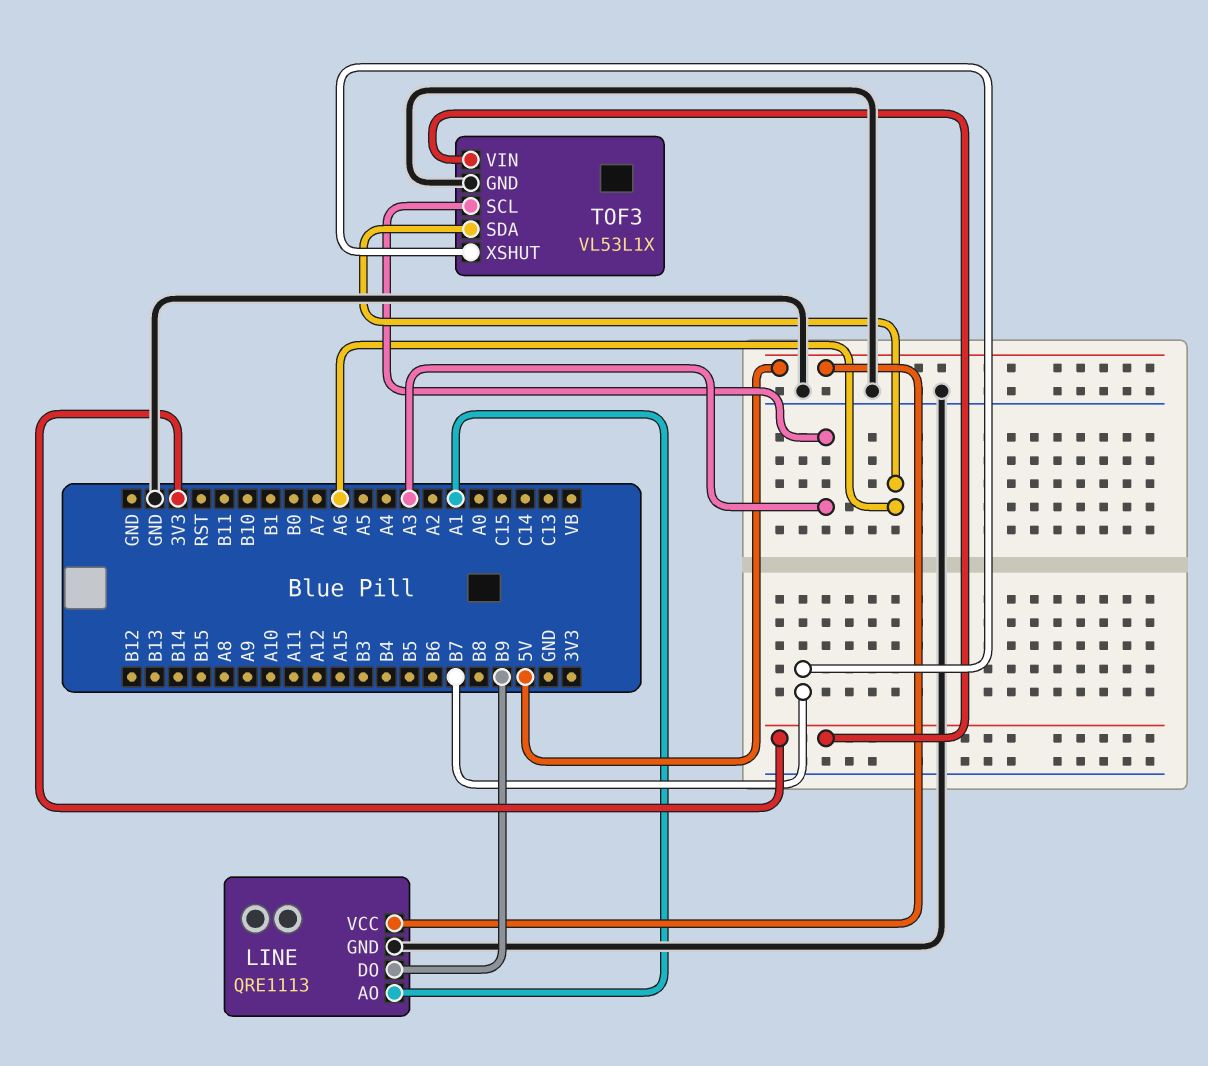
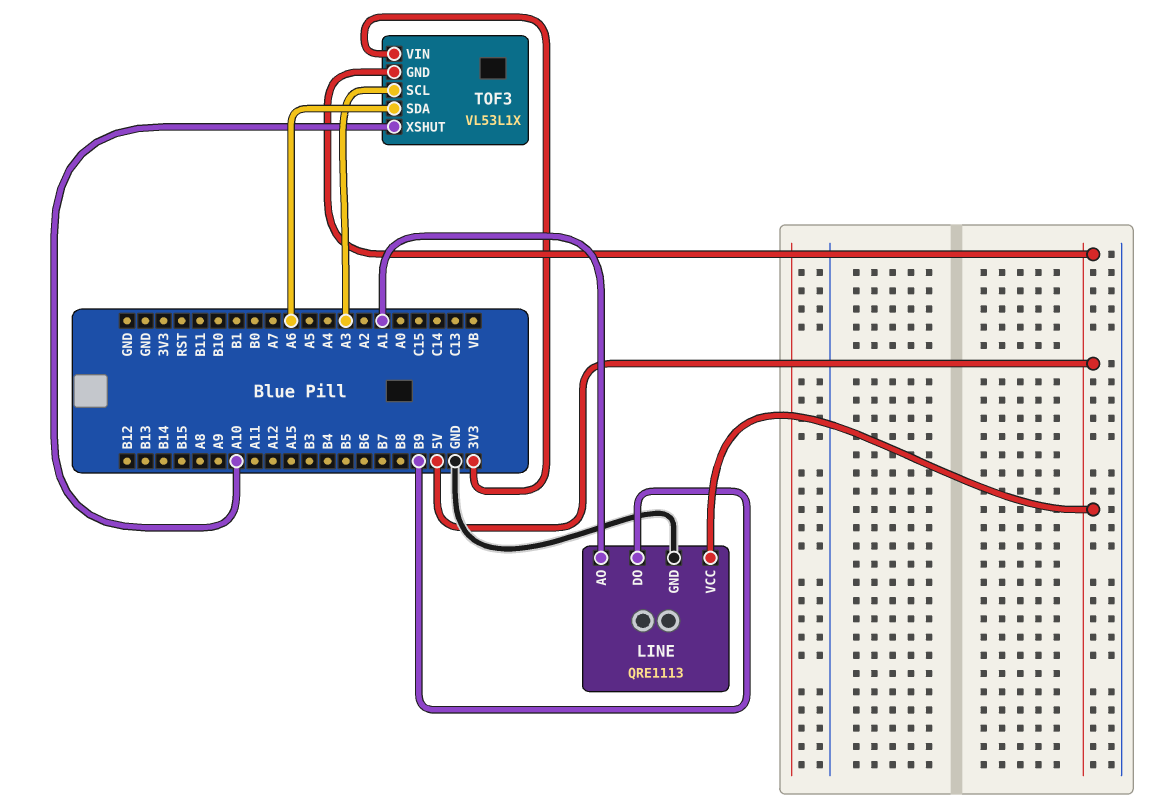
TOF3 pin GND: GND -> 5V
TOF3 pin XSHUT: B7 -> A10

